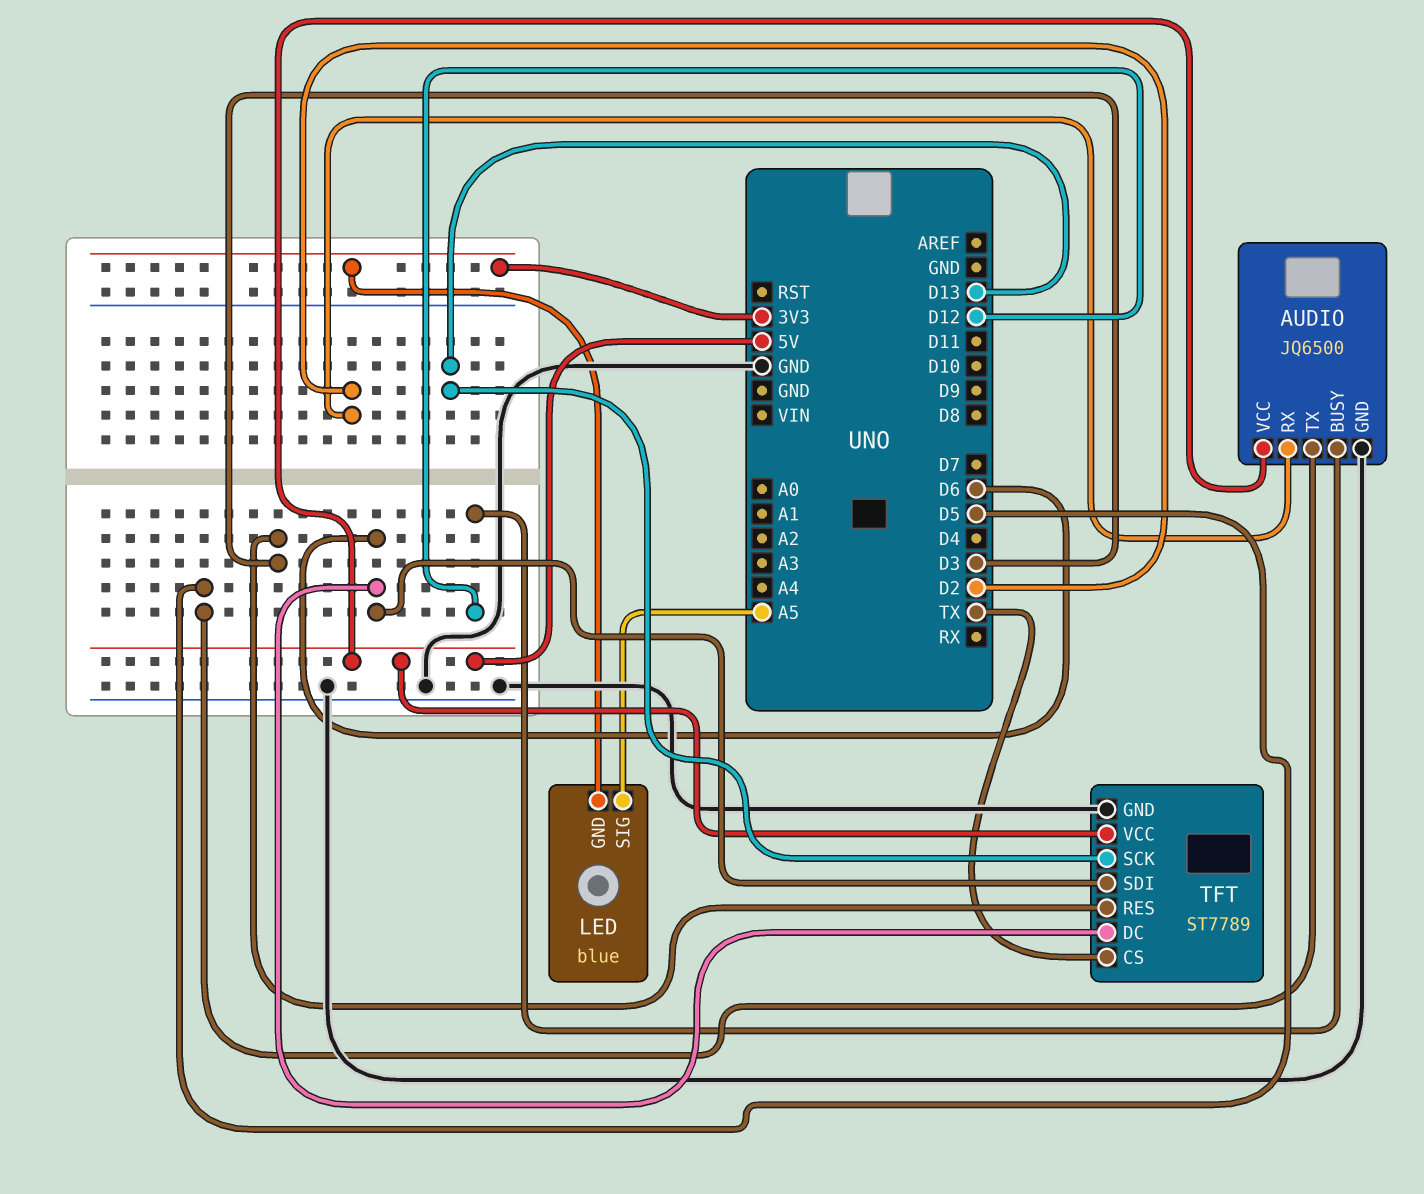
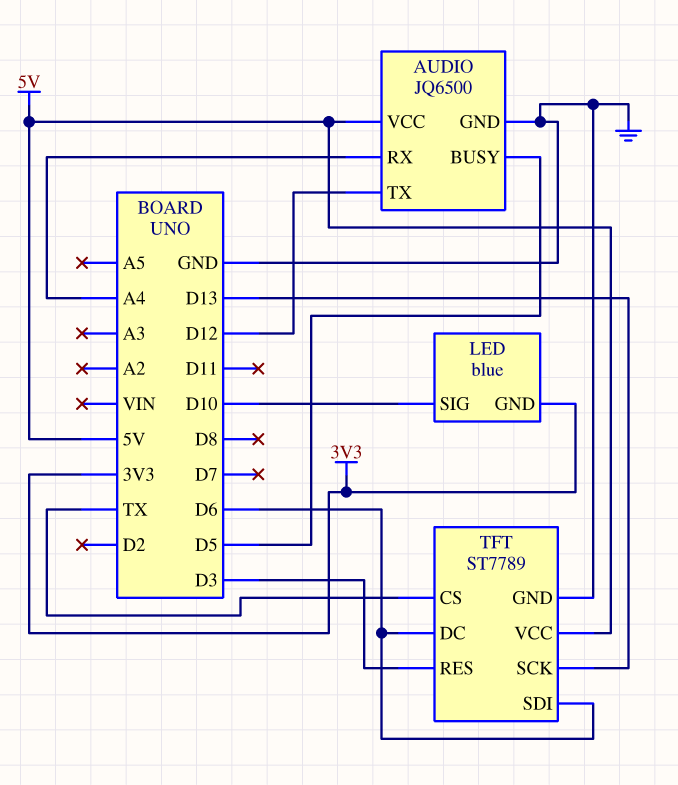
AUDIO pin BUSY: D12 -> D5
AUDIO pin RX: D2 -> A4
AUDIO pin TX: D5 -> D12
LED pin SIG: A5 -> D10

